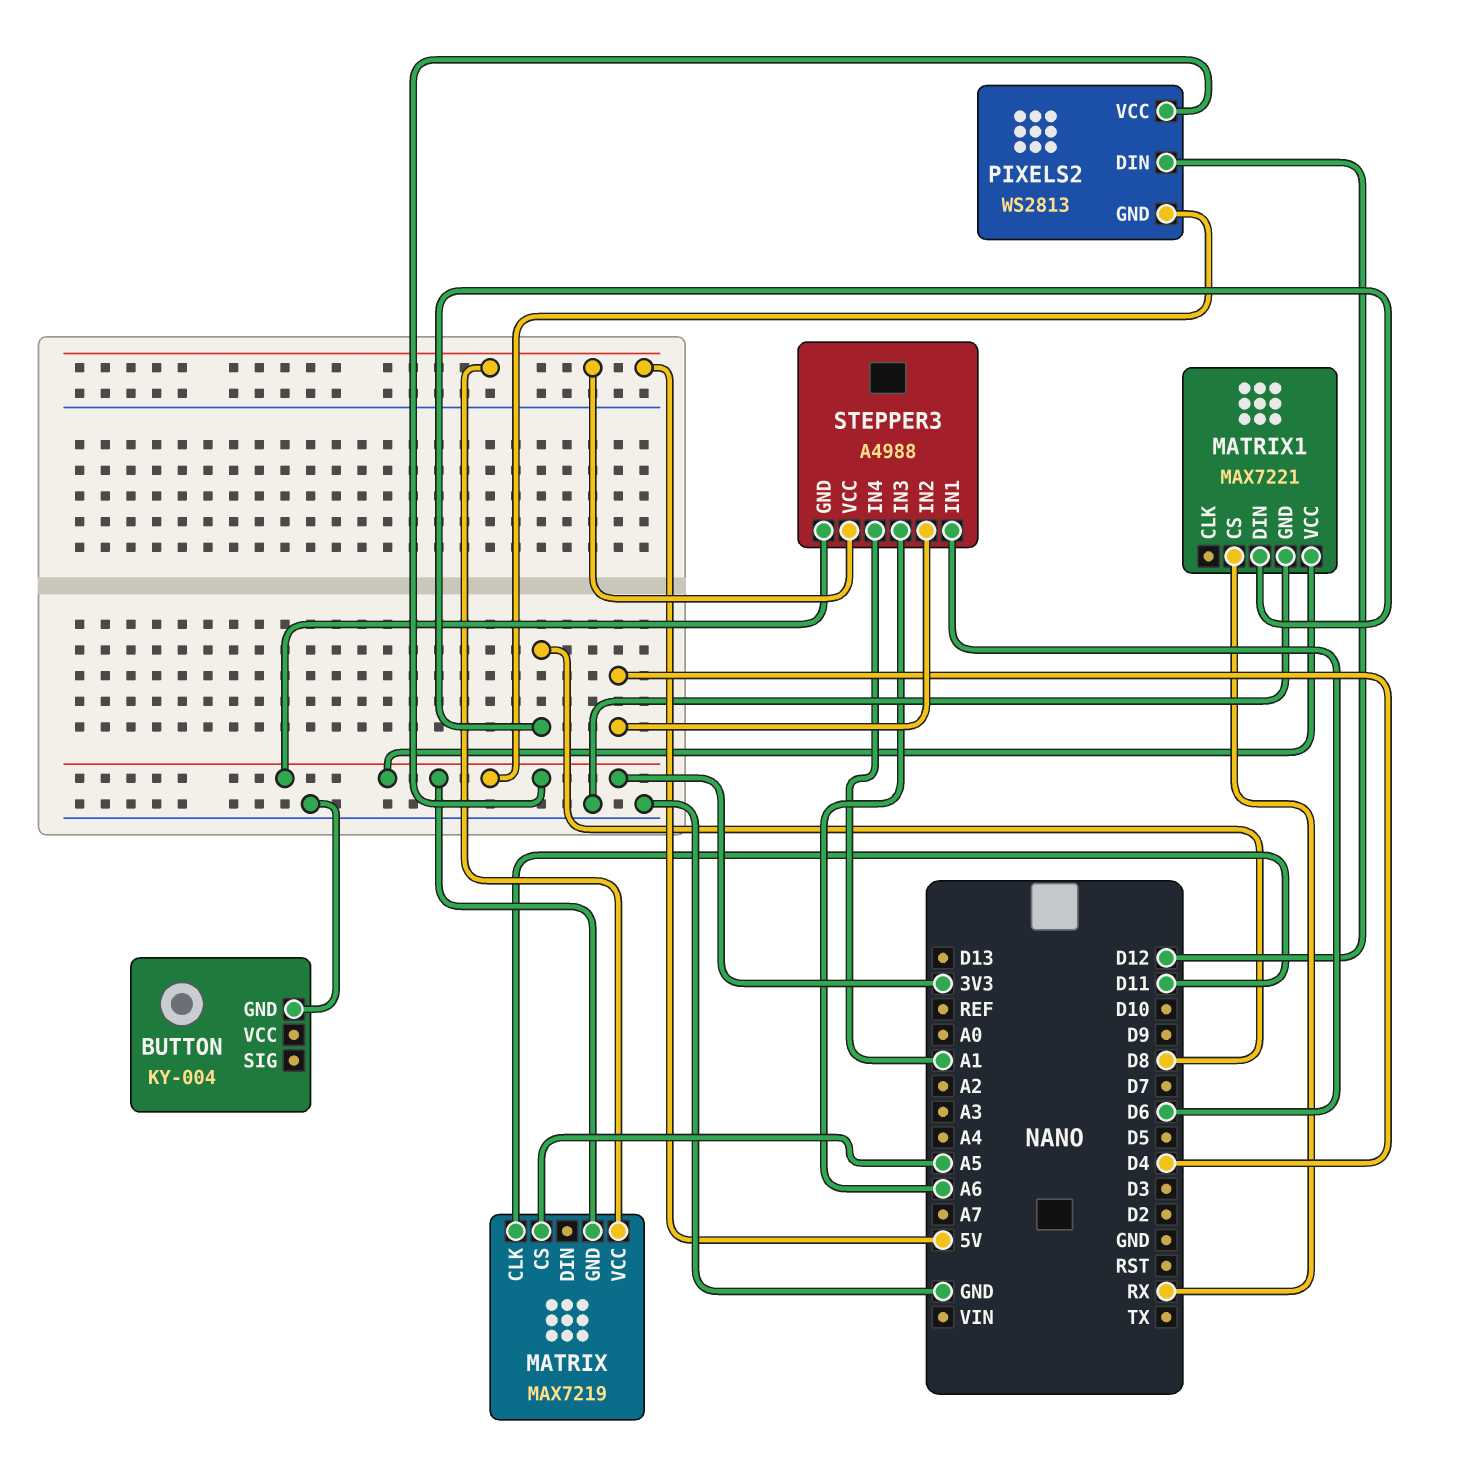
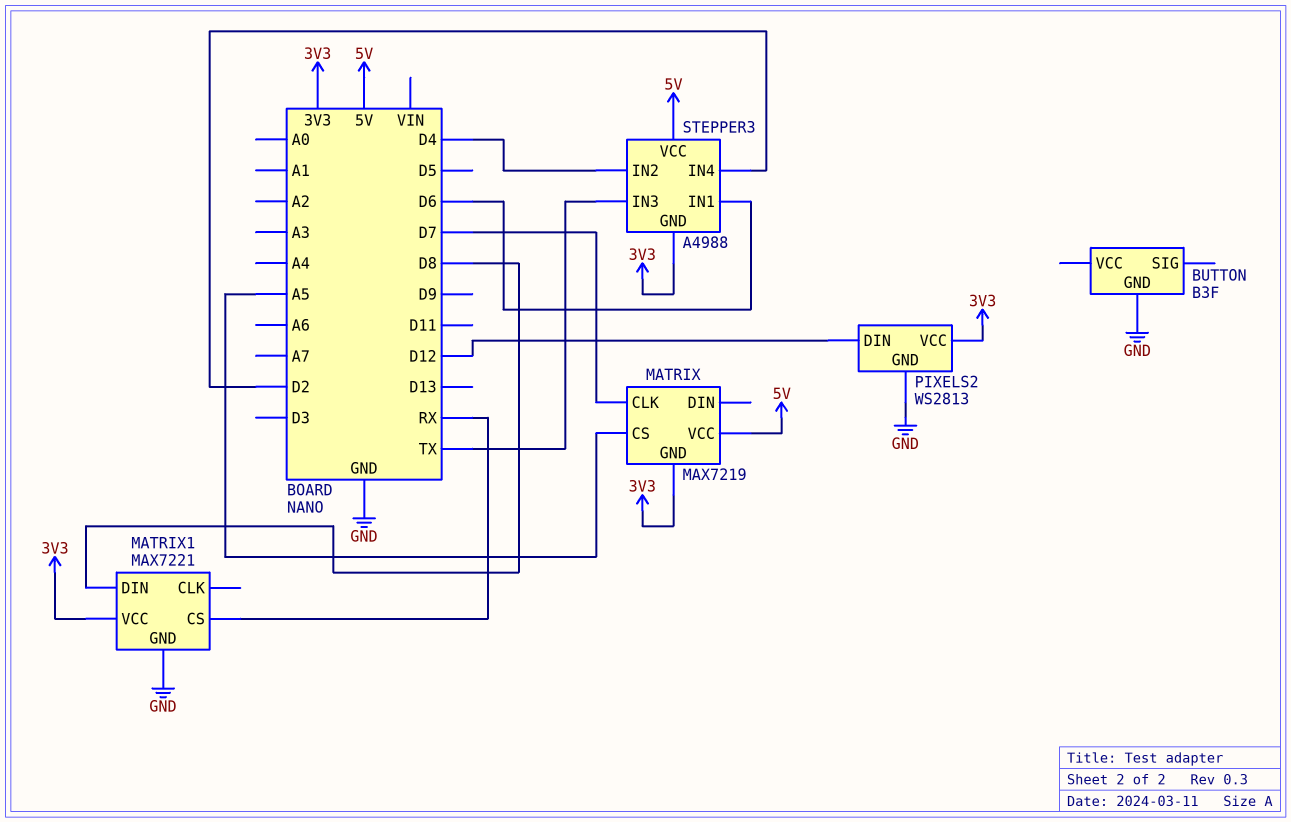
BUTTON: KY-004 -> B3F
MATRIX pin CLK: D11 -> D7
PIXELS2 pin GND: 3V3 -> GND
STEPPER3 pin IN3: A6 -> TX
STEPPER3 pin IN4: A1 -> D2

